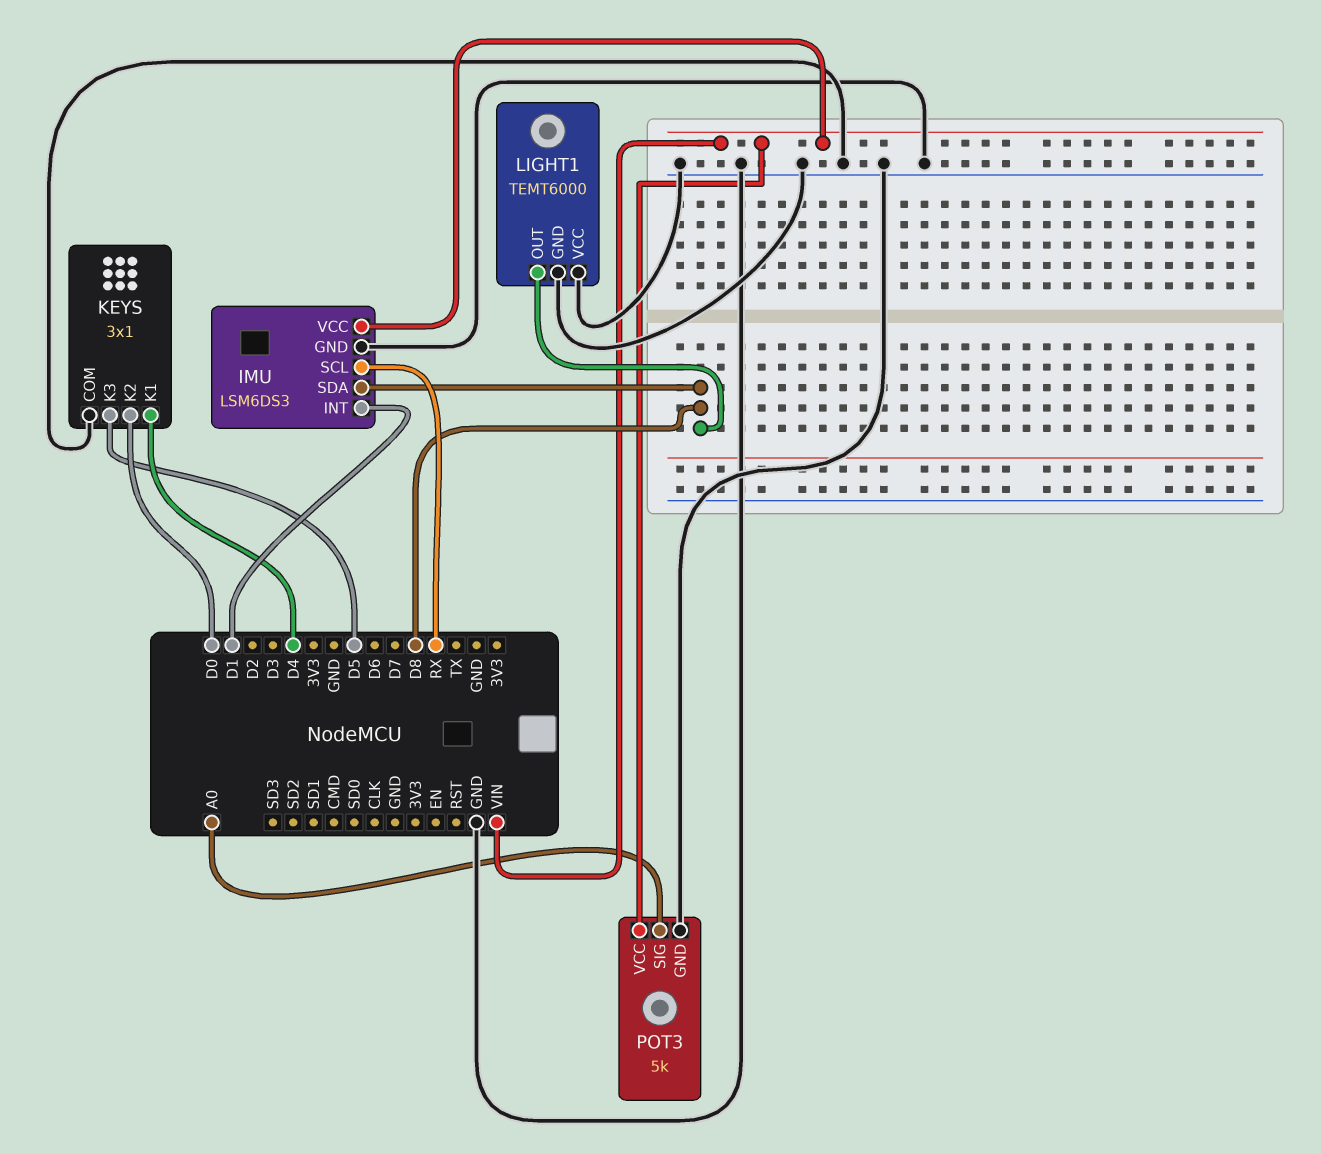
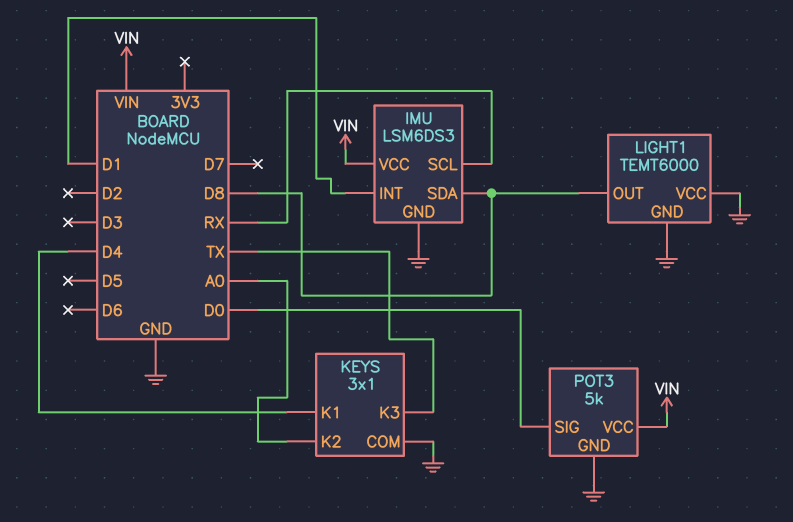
KEYS pin K2: D0 -> A0
KEYS pin K3: D5 -> TX
POT3 pin SIG: A0 -> D0

